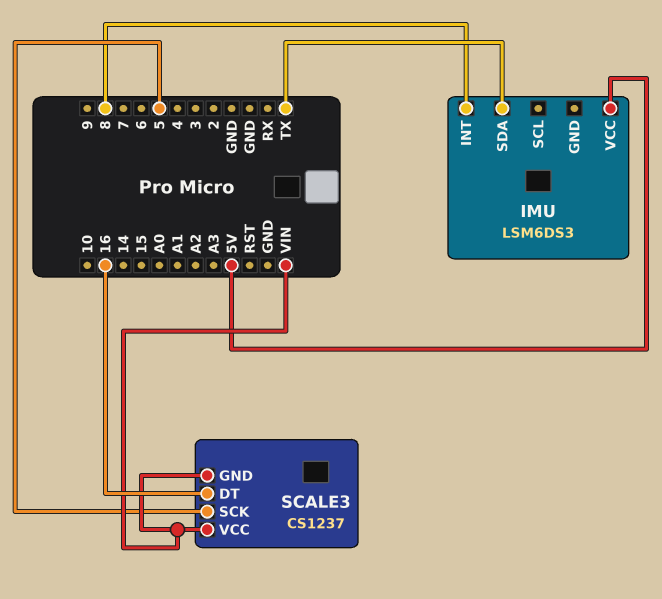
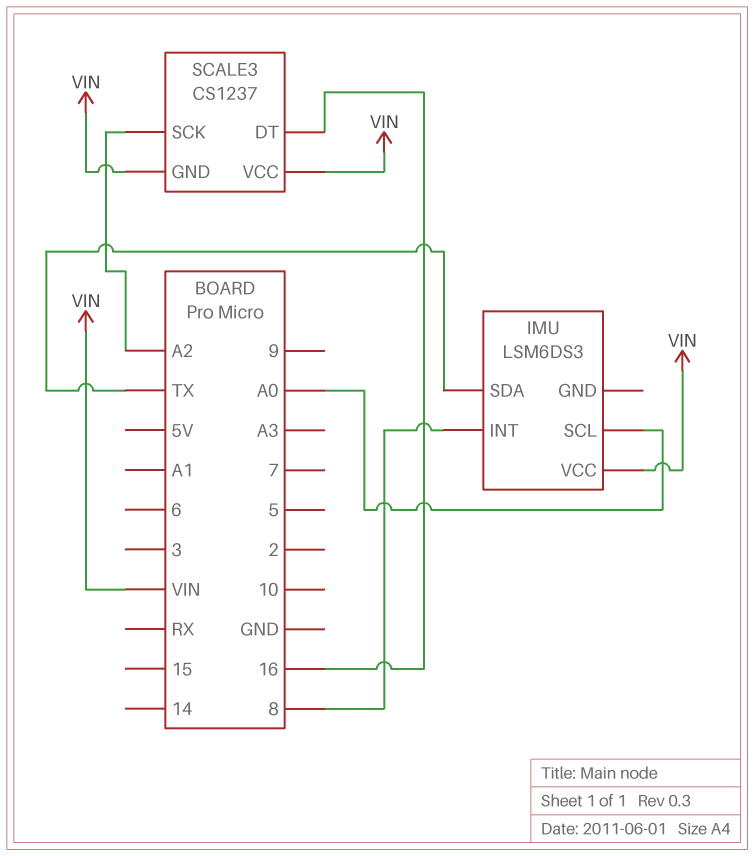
IMU pin SCL: none -> A0
IMU pin VCC: 5V -> VIN
SCALE3 pin SCK: 5 -> A2

